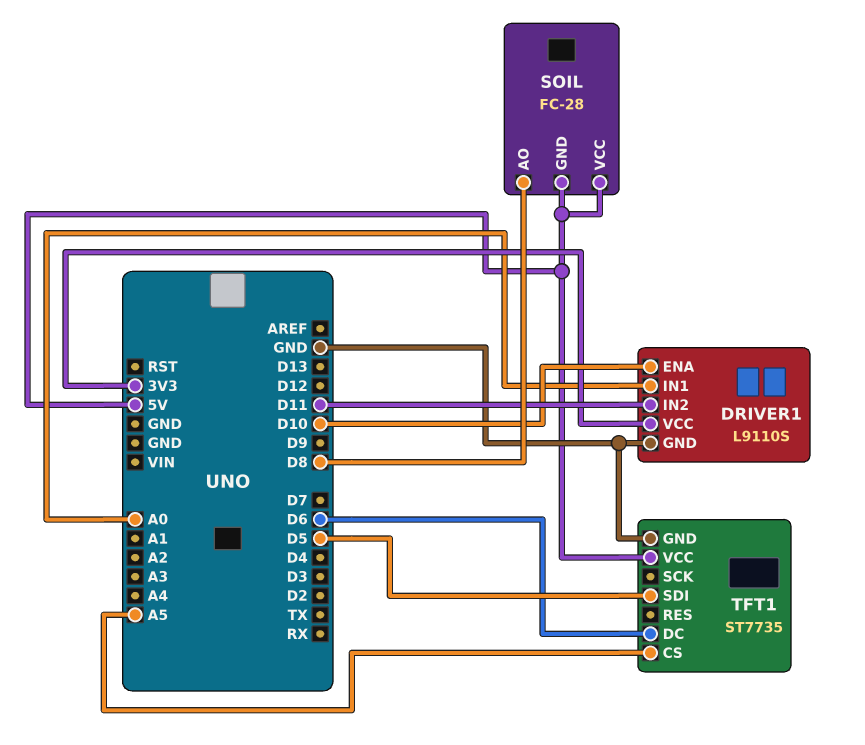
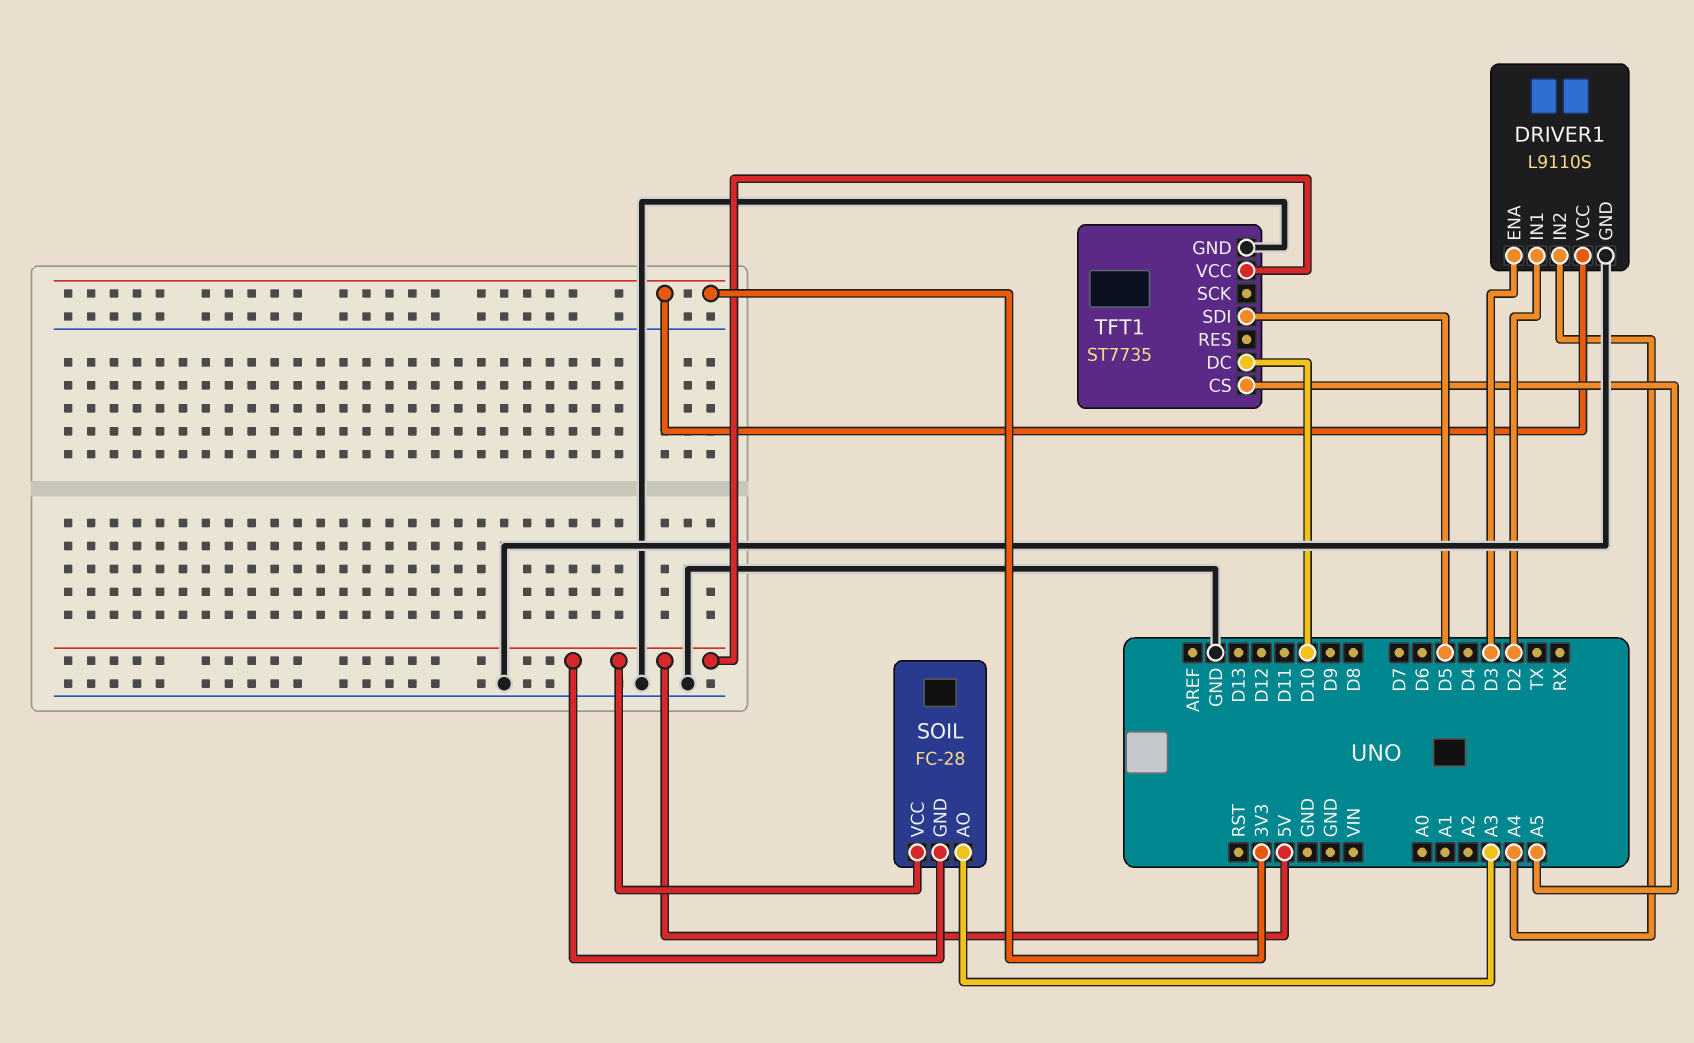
DRIVER1 pin ENA: D10 -> D3
DRIVER1 pin IN1: A0 -> D2
DRIVER1 pin IN2: D11 -> A4
SOIL pin AO: D8 -> A3
TFT1 pin DC: D6 -> D10

